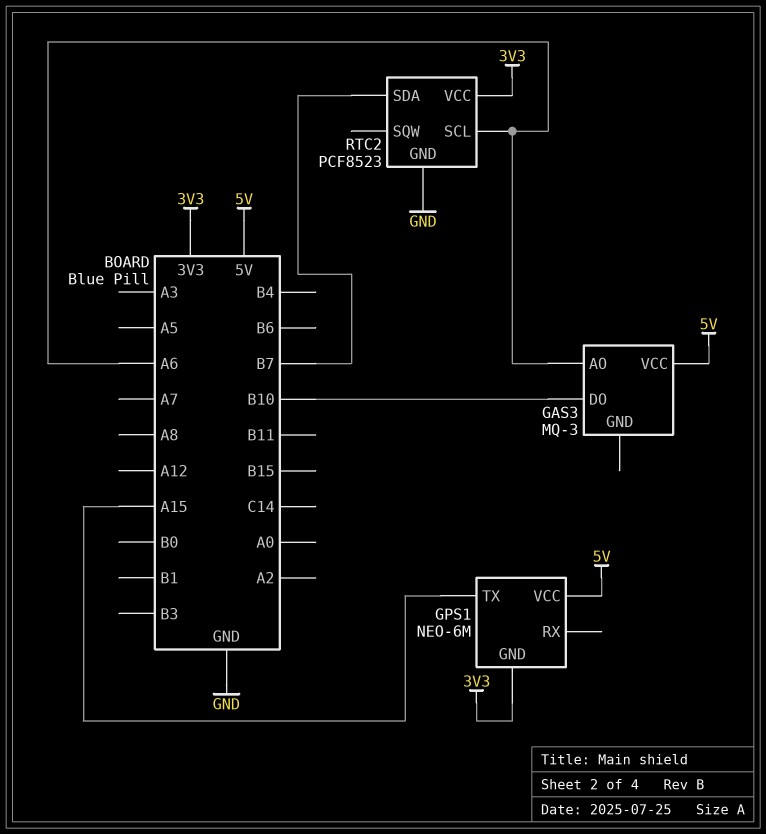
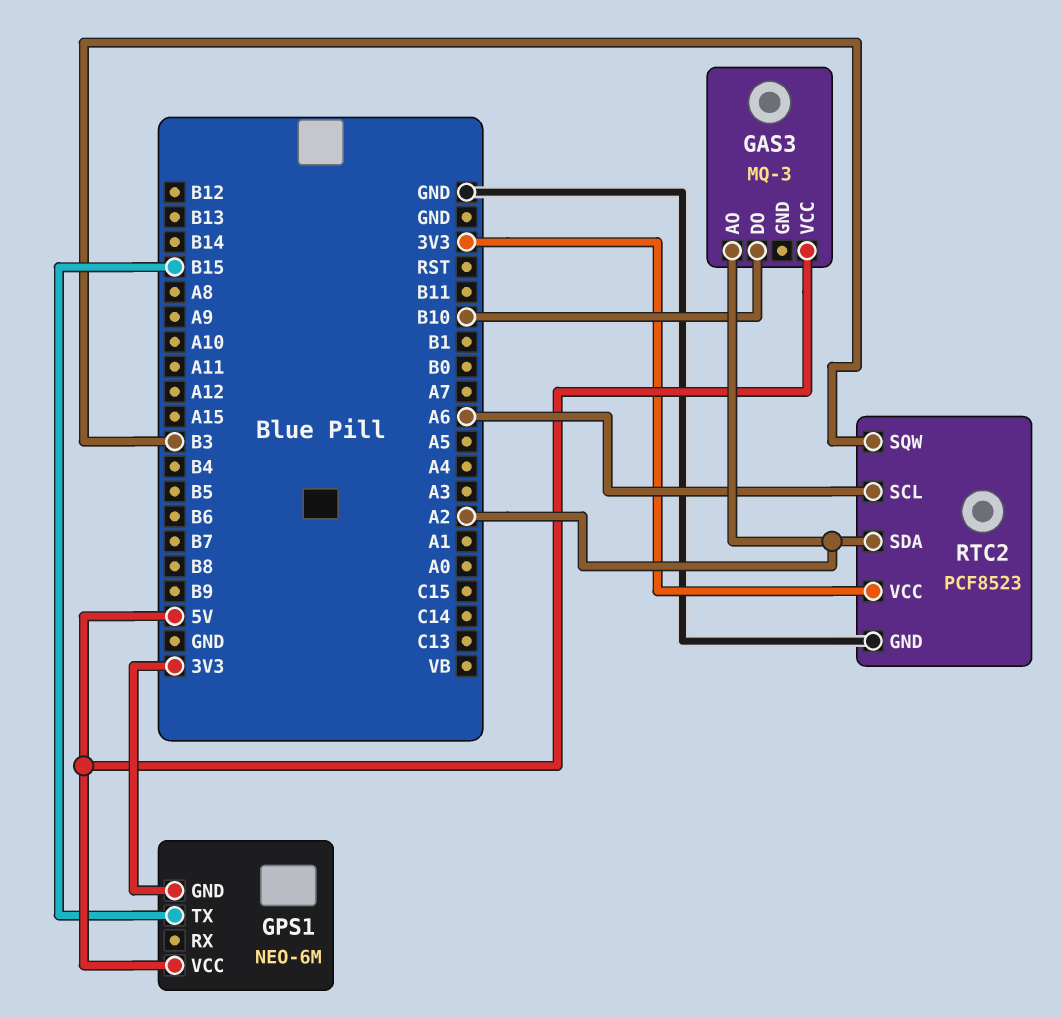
GAS3 pin AO: A6 -> A2
GPS1 pin TX: A15 -> B15
RTC2 pin SDA: B7 -> A2
RTC2 pin SQW: none -> B3

